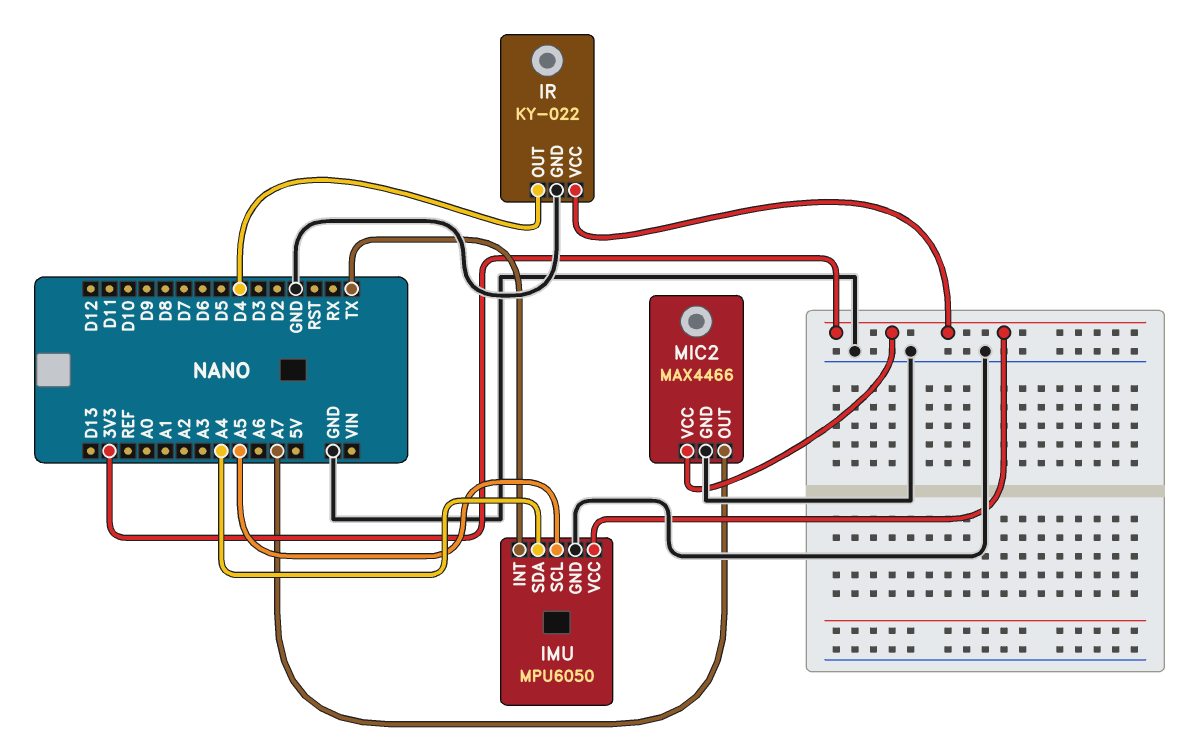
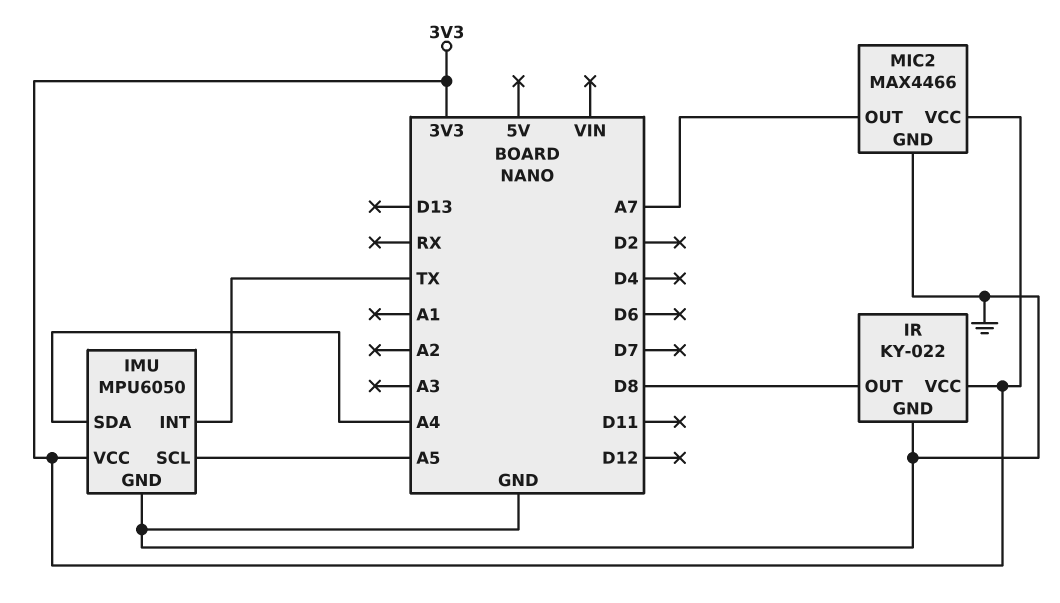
IR pin OUT: D4 -> D8

